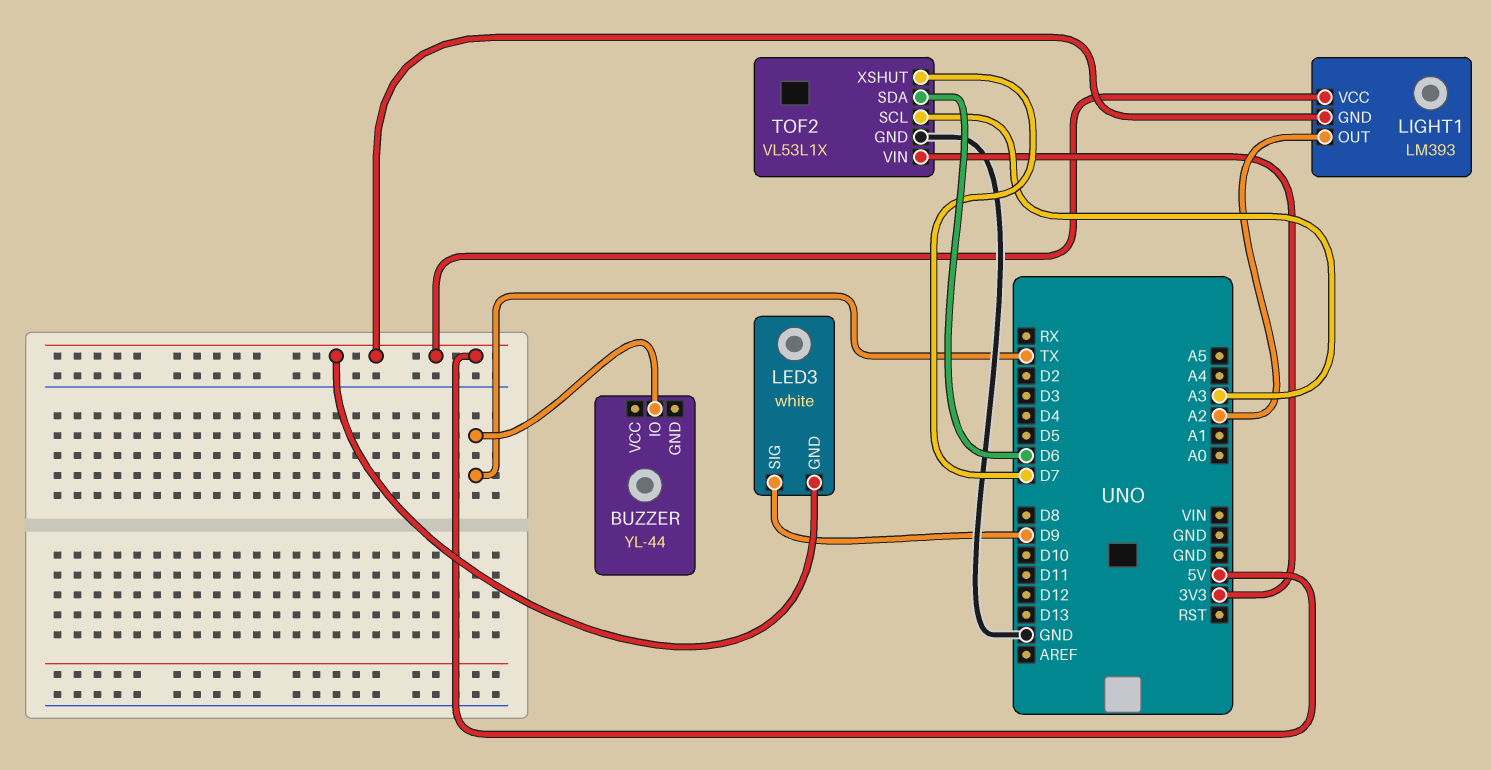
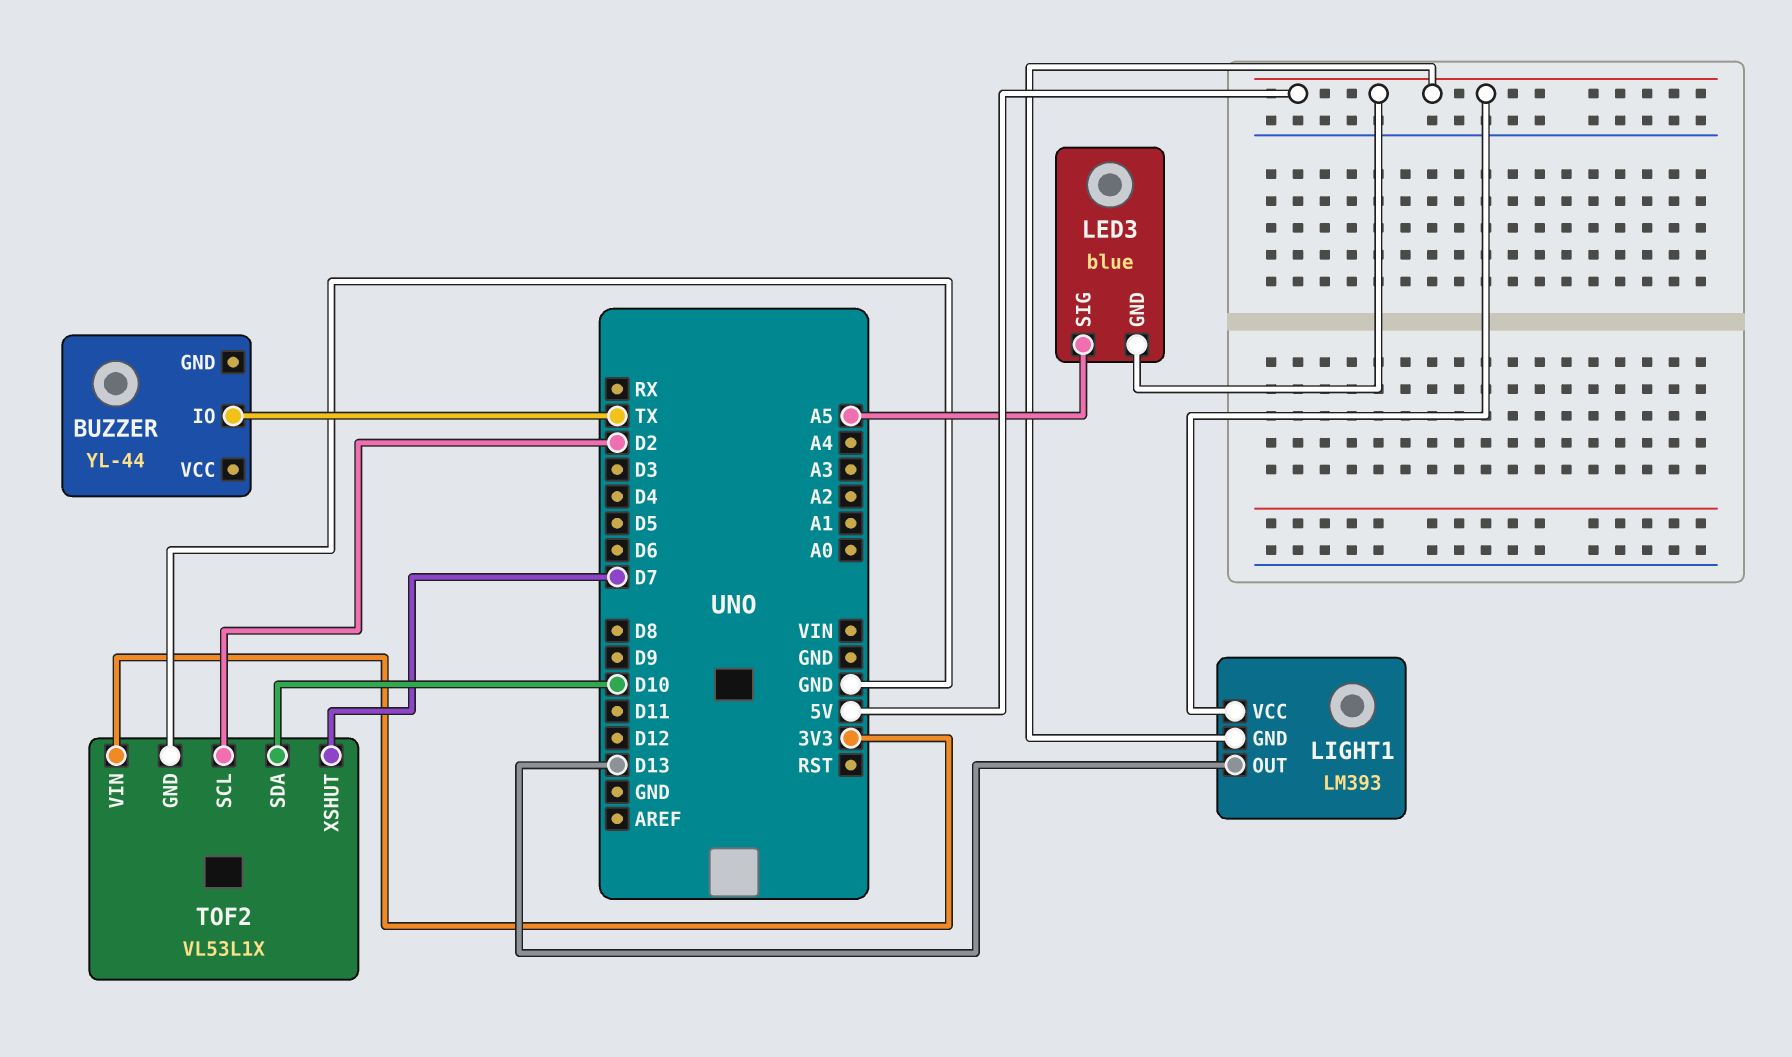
LED3: white -> blue
LED3 pin SIG: D9 -> A5
LIGHT1 pin OUT: A2 -> D13
TOF2 pin SCL: A3 -> D2
TOF2 pin SDA: D6 -> D10

